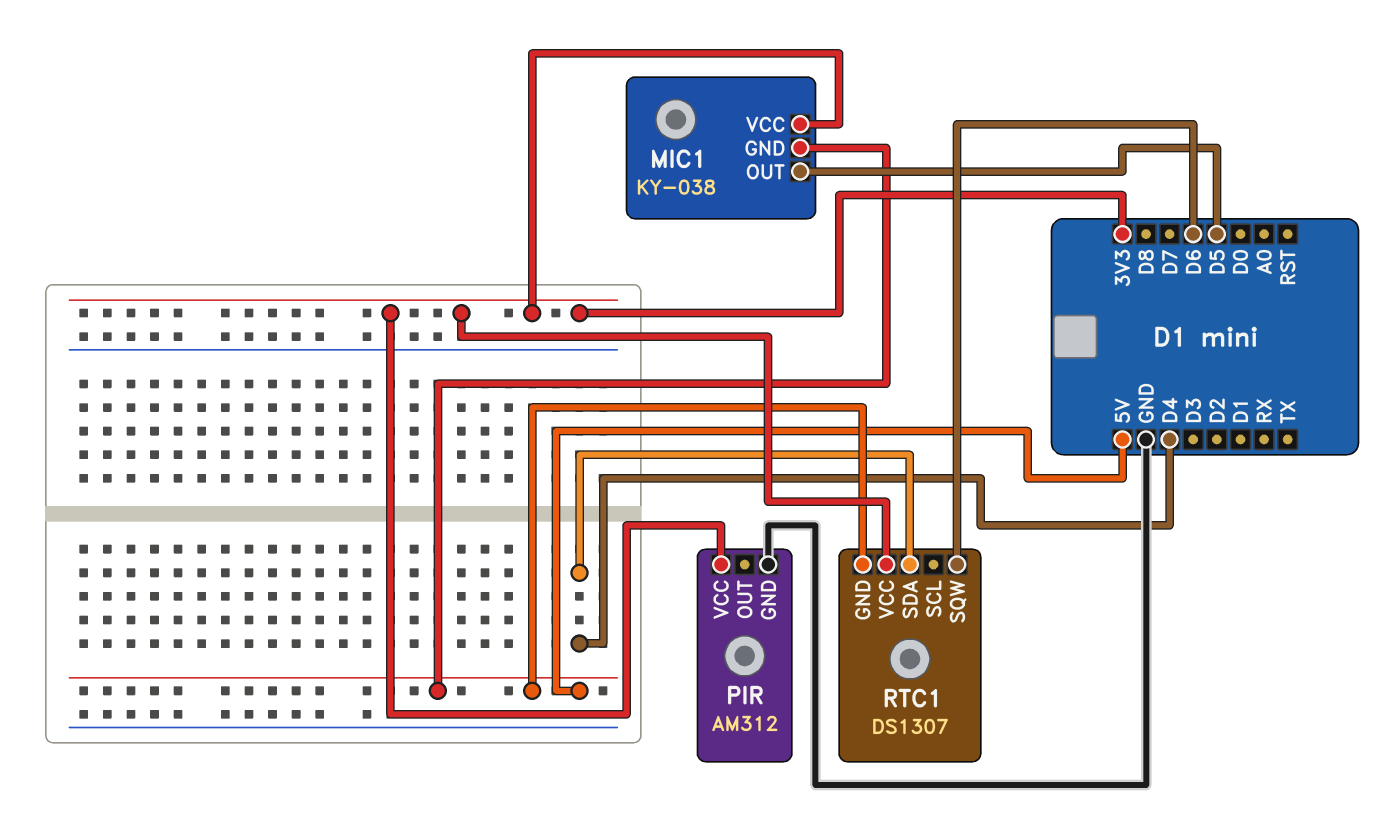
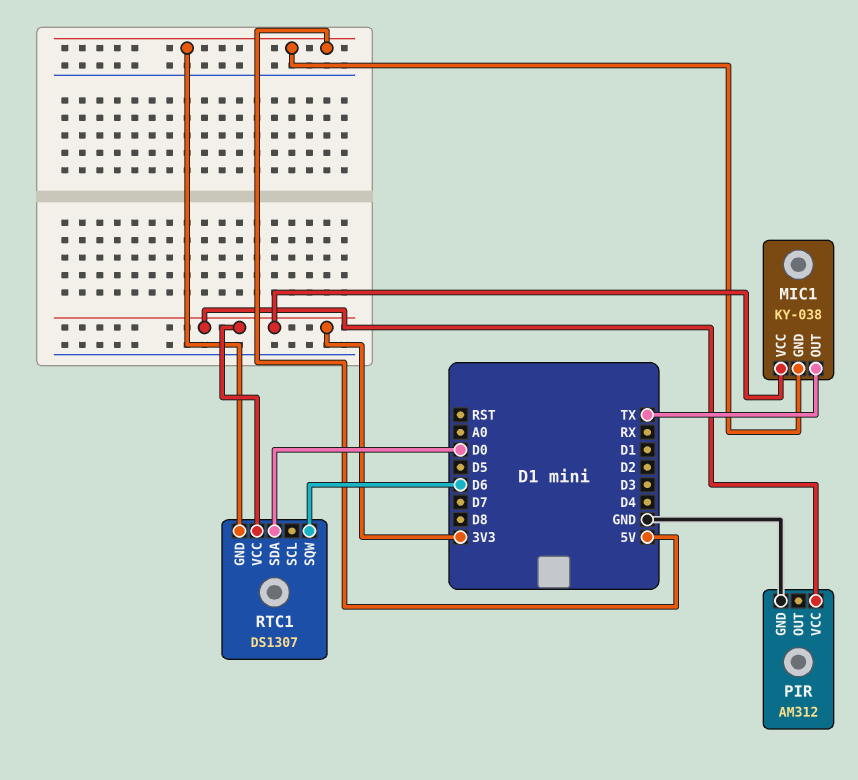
MIC1 pin OUT: D5 -> TX
RTC1 pin SDA: D4 -> D0

